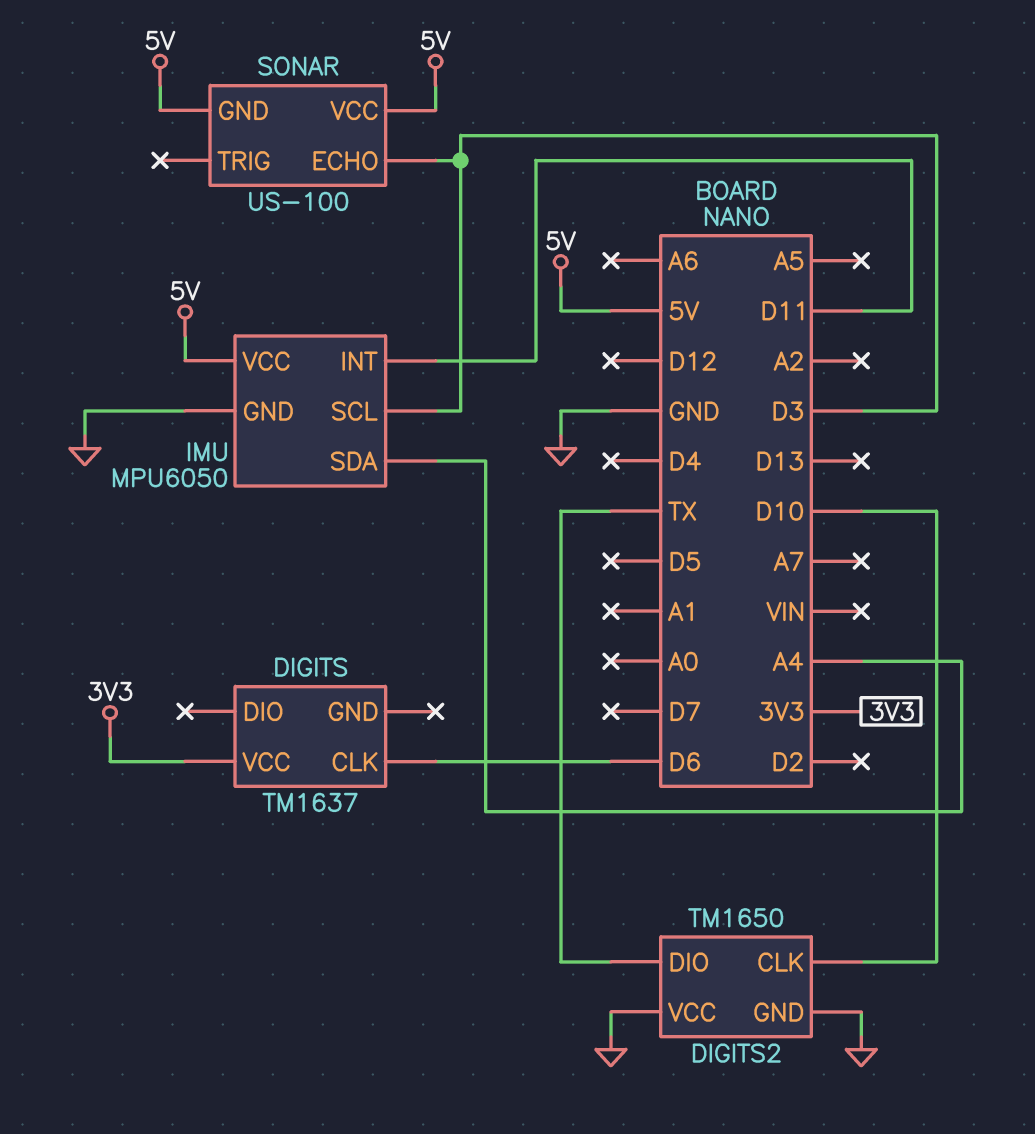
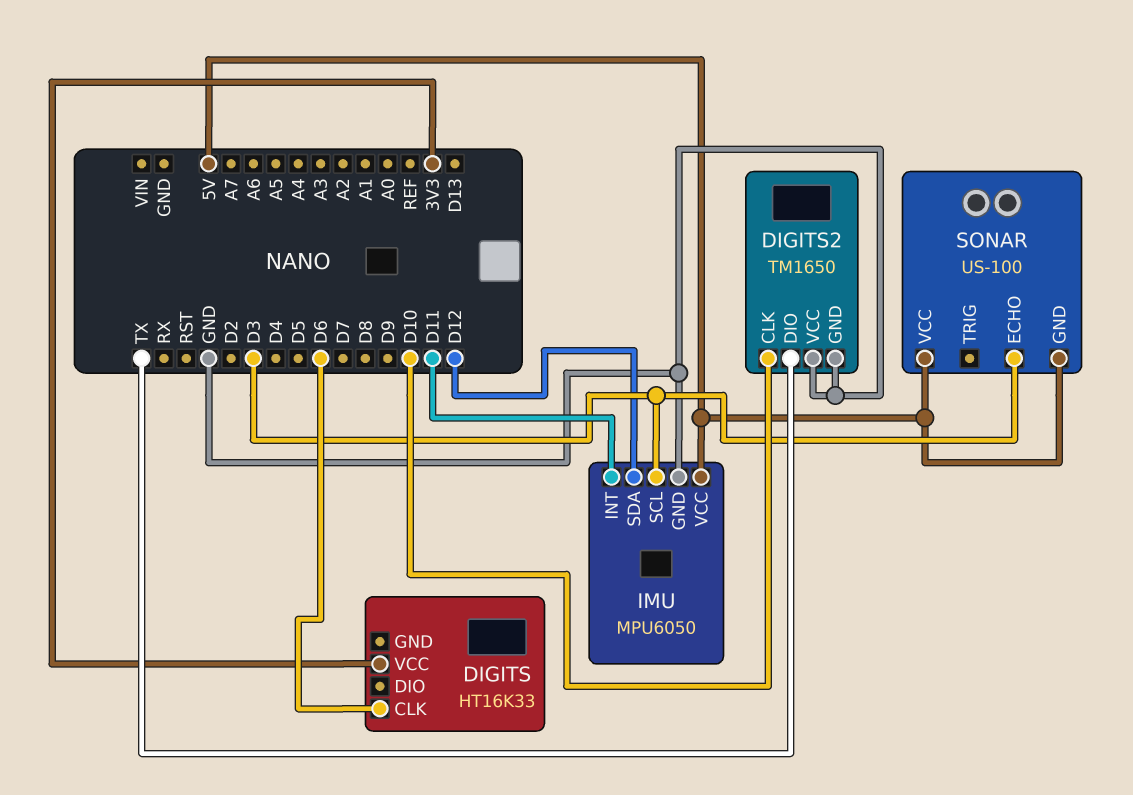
DIGITS: TM1637 -> HT16K33
IMU pin SDA: A4 -> D12

